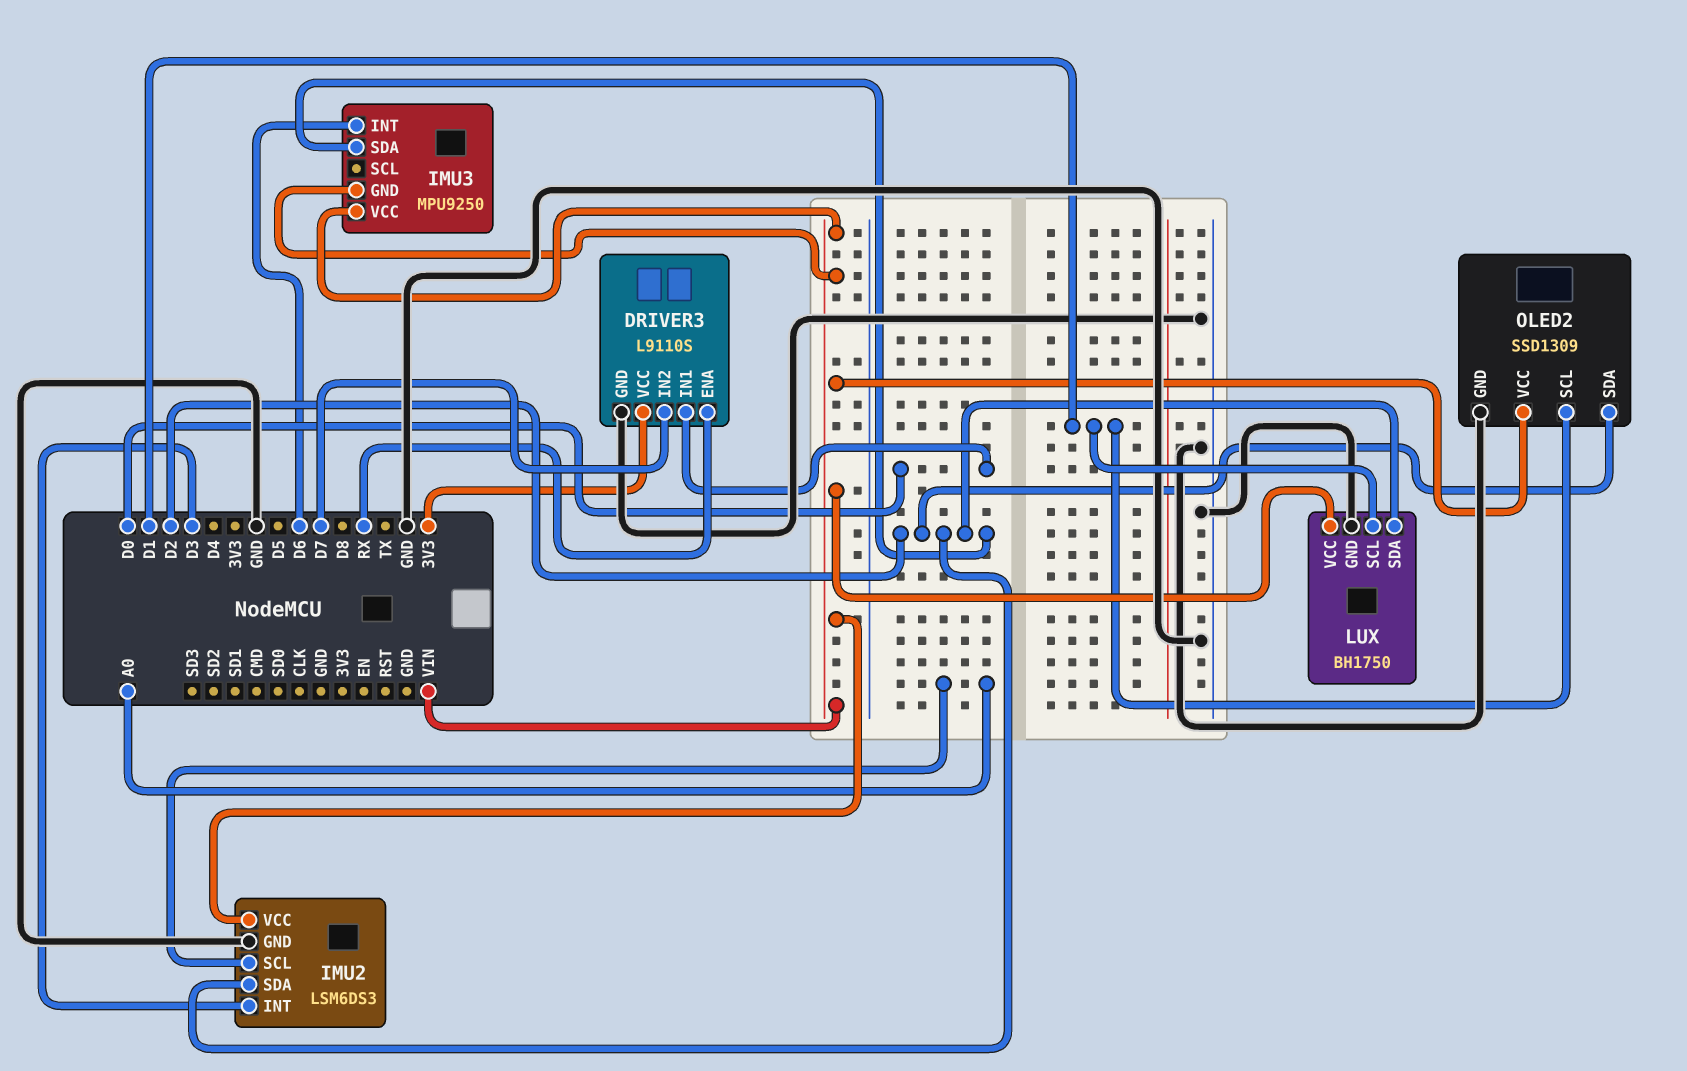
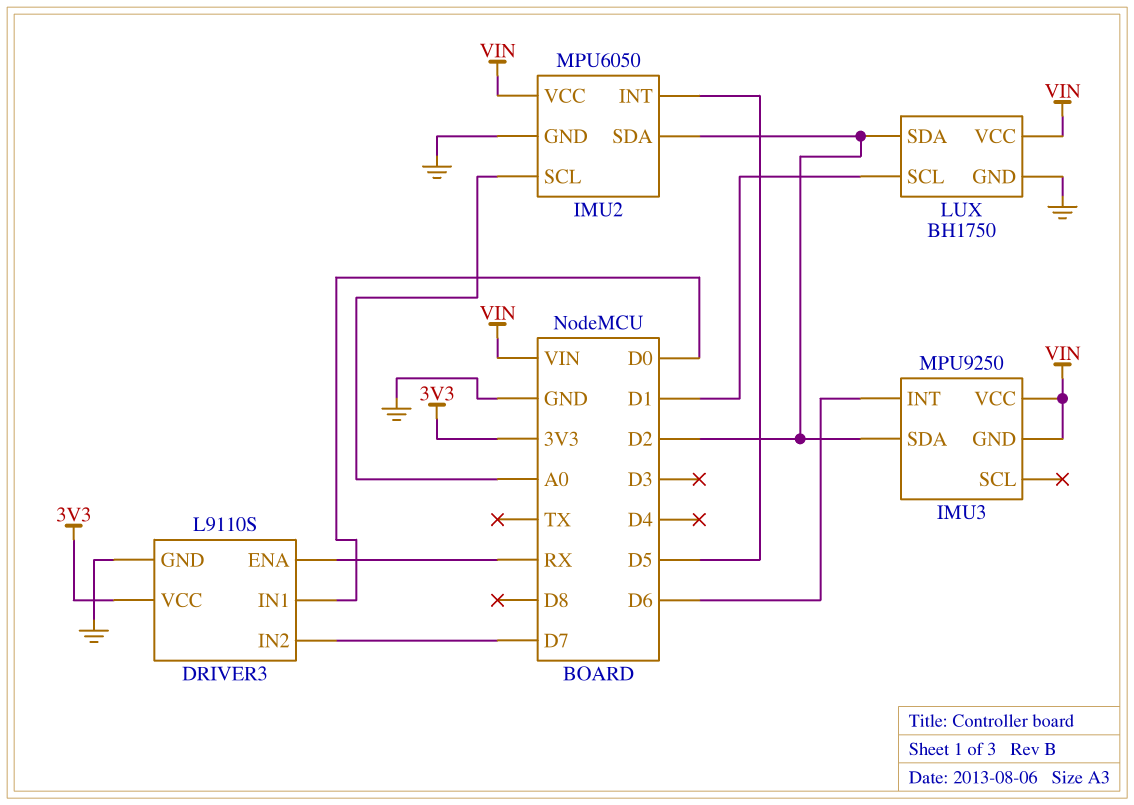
IMU2: LSM6DS3 -> MPU6050
IMU2 pin INT: D3 -> D5
OLED2: SSD1309 -> none
OLED2 pin GND: GND -> none
OLED2 pin SCL: D1 -> none
OLED2 pin SDA: D2 -> none
OLED2 pin VCC: VIN -> none

